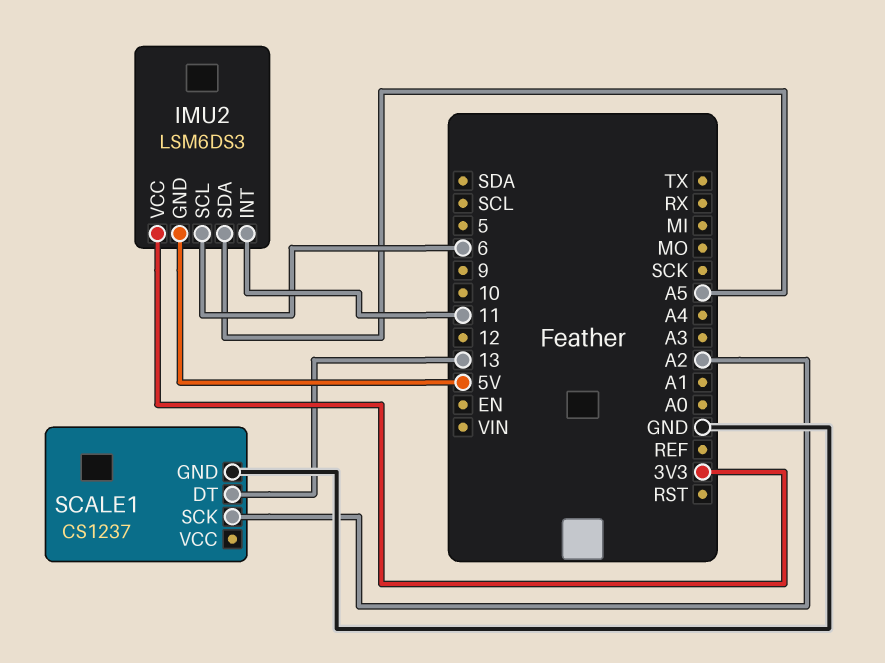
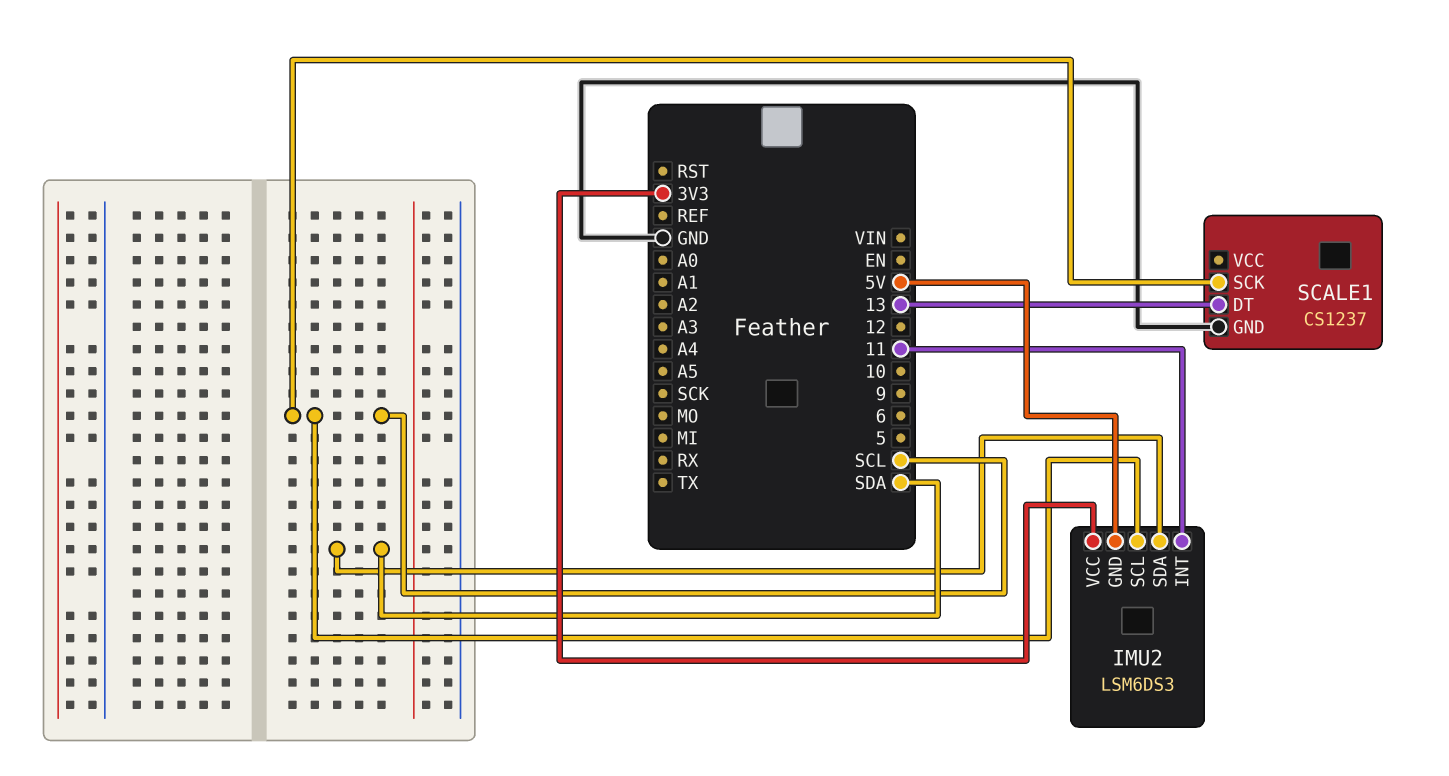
IMU2 pin SCL: 6 -> SCL
IMU2 pin SDA: A5 -> SDA
SCALE1 pin SCK: A2 -> SCL

